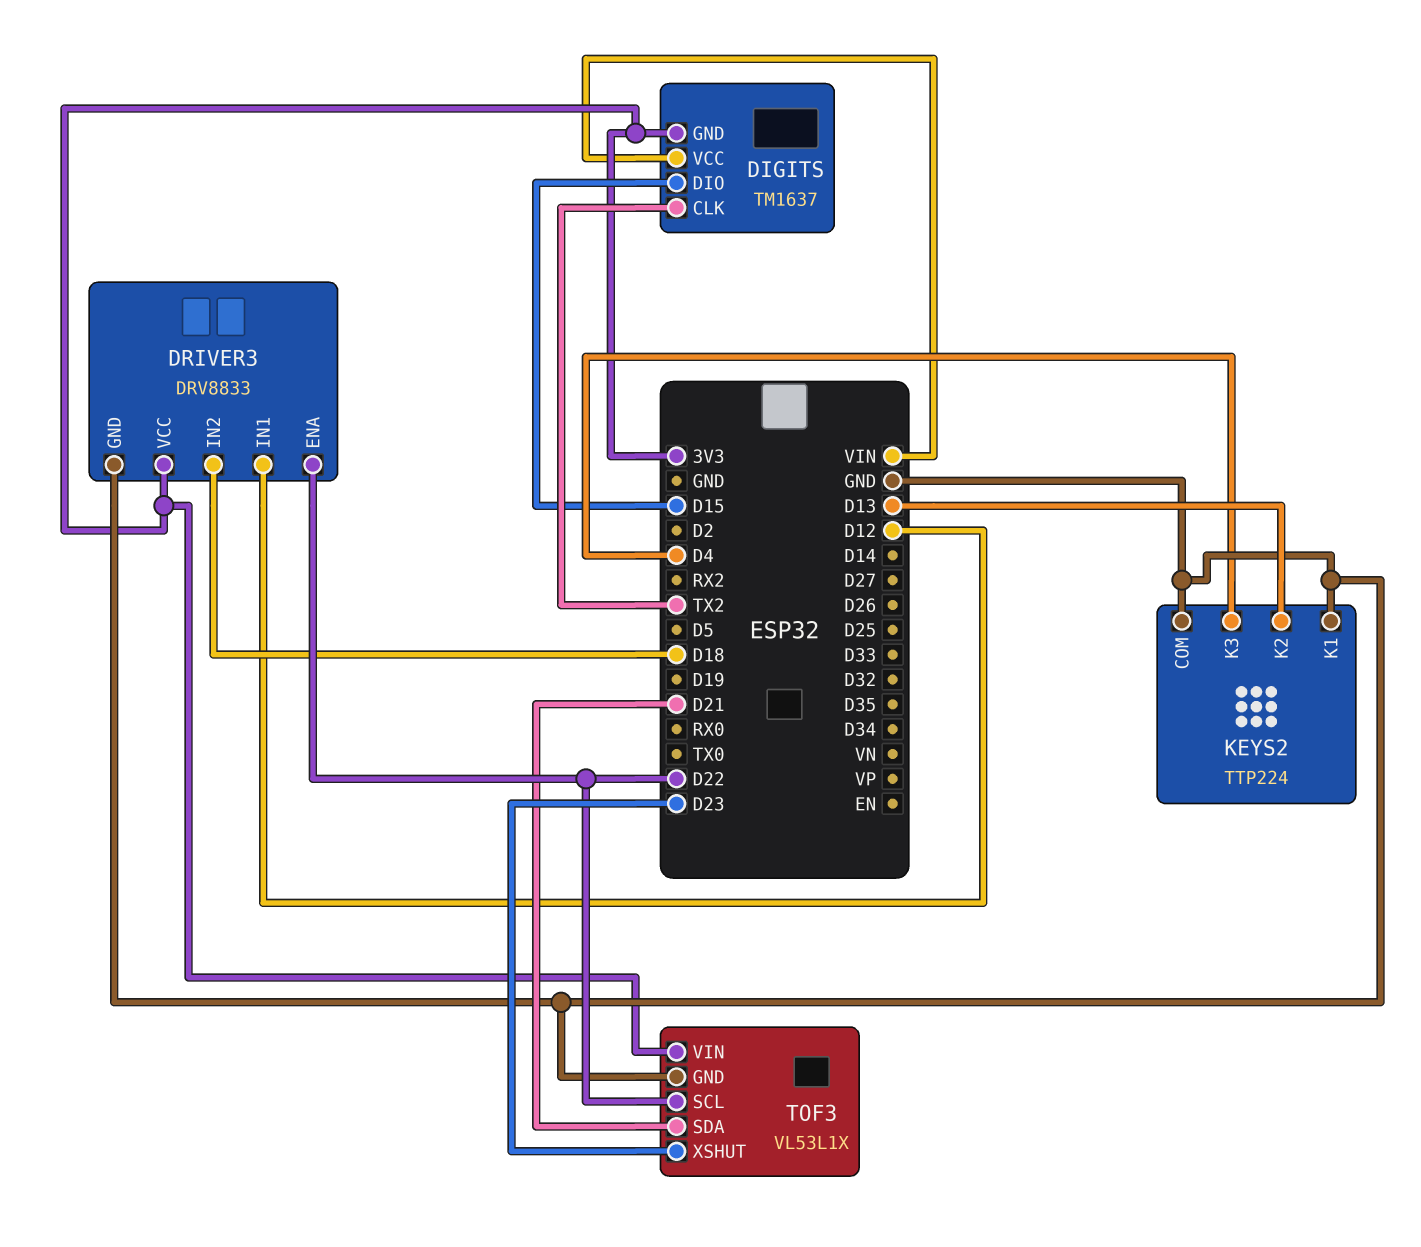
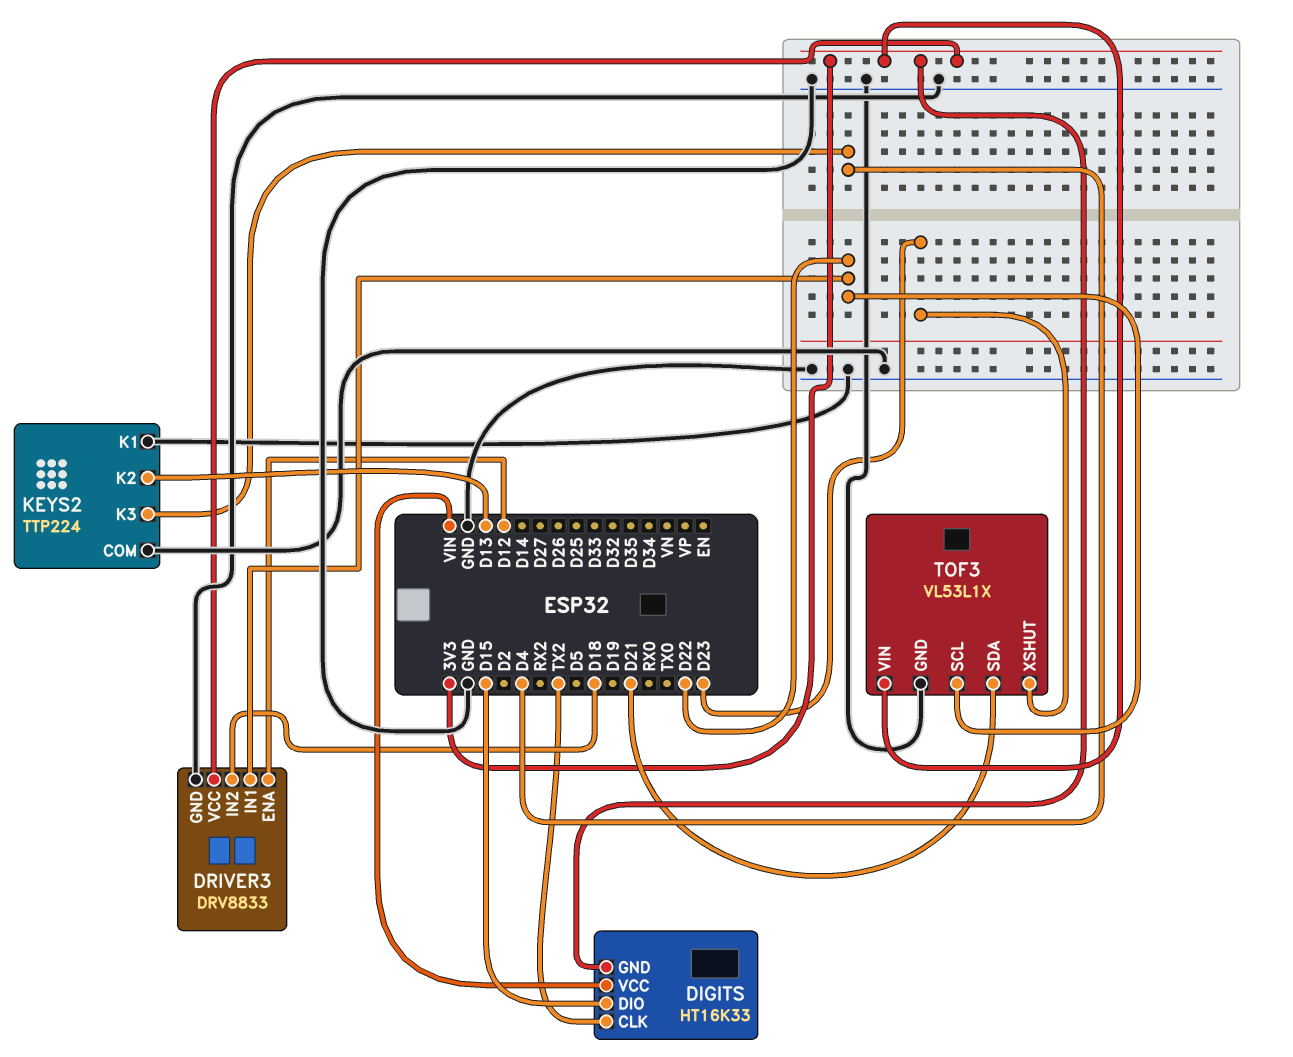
DIGITS: TM1637 -> HT16K33
DRIVER3 pin ENA: D22 -> D12
DRIVER3 pin IN1: D12 -> D22

